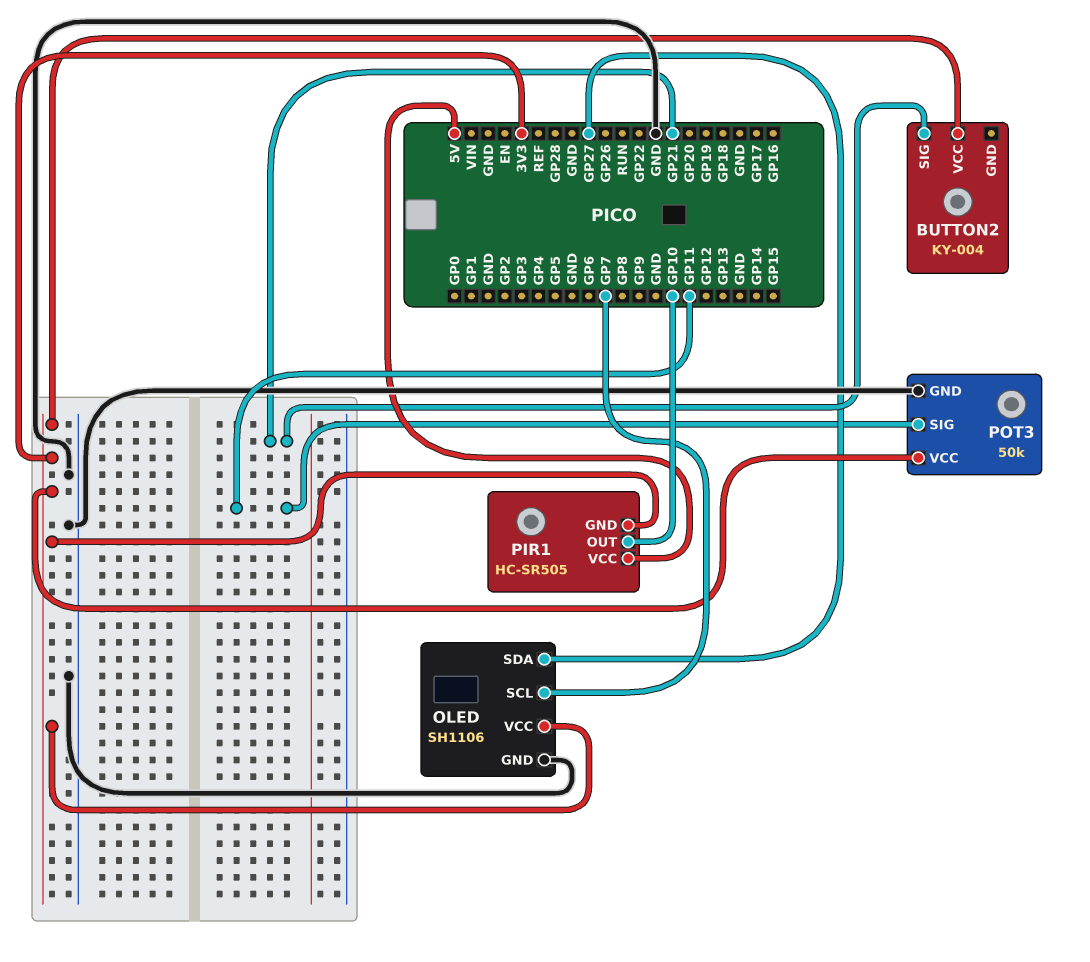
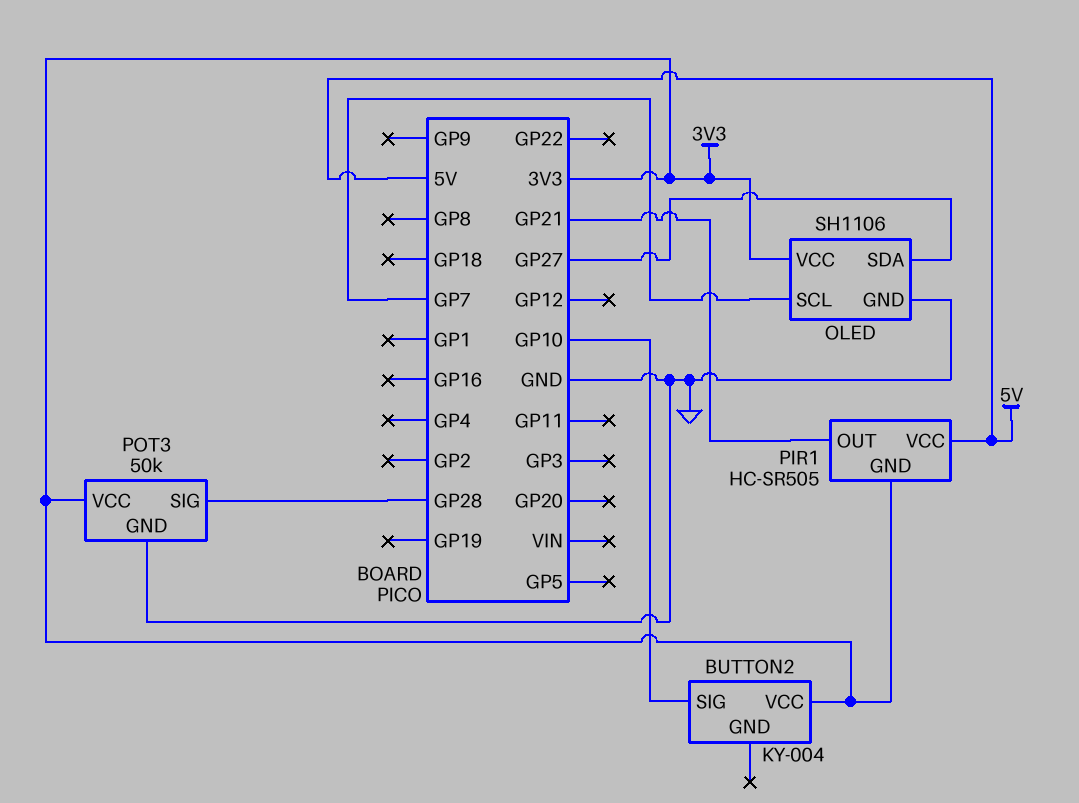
BUTTON2 pin SIG: GP21 -> GP10
PIR1 pin OUT: GP10 -> GP21
POT3 pin SIG: GP11 -> GP28

